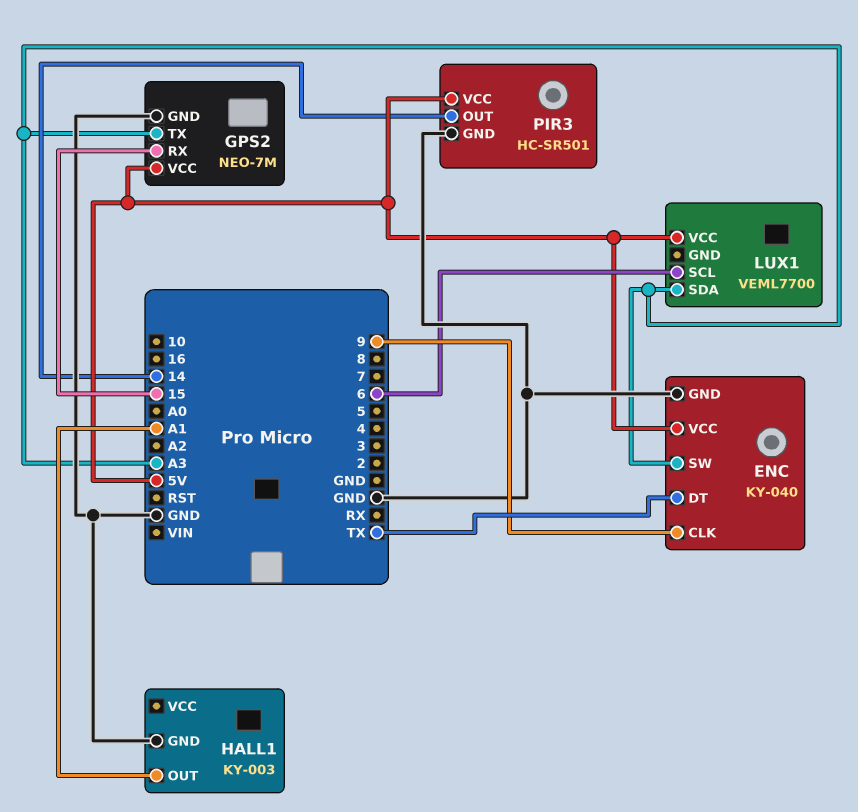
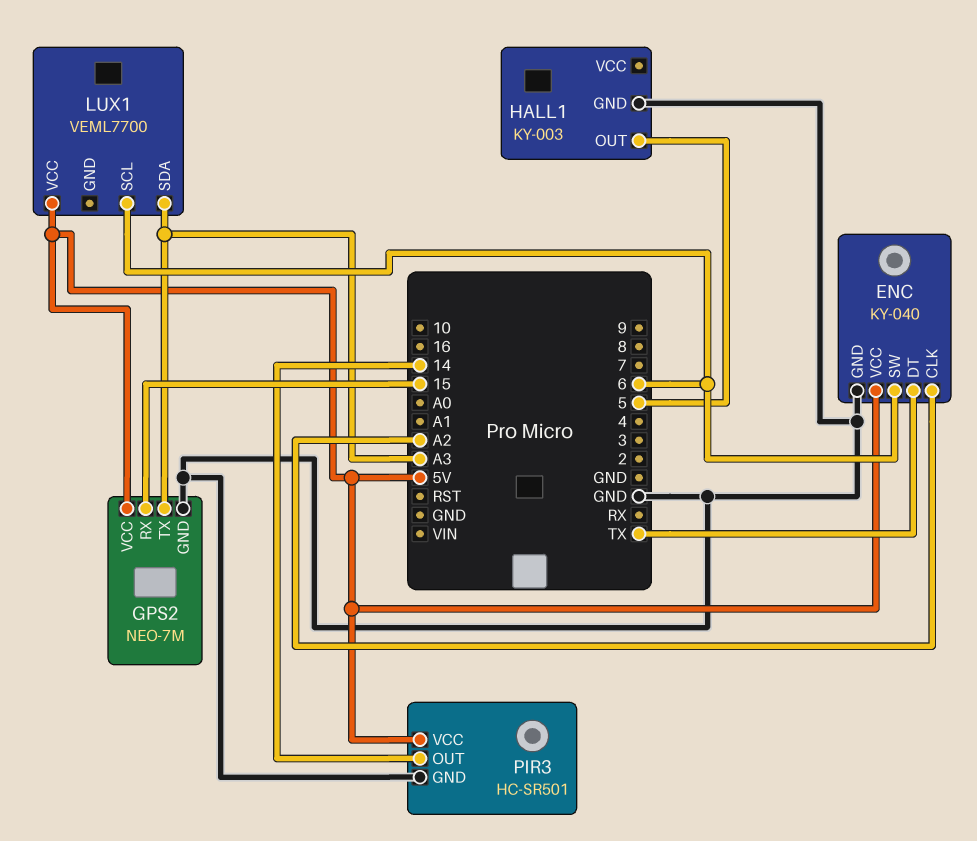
ENC pin CLK: 9 -> A2
ENC pin SW: A3 -> 6
HALL1 pin OUT: A1 -> 5

